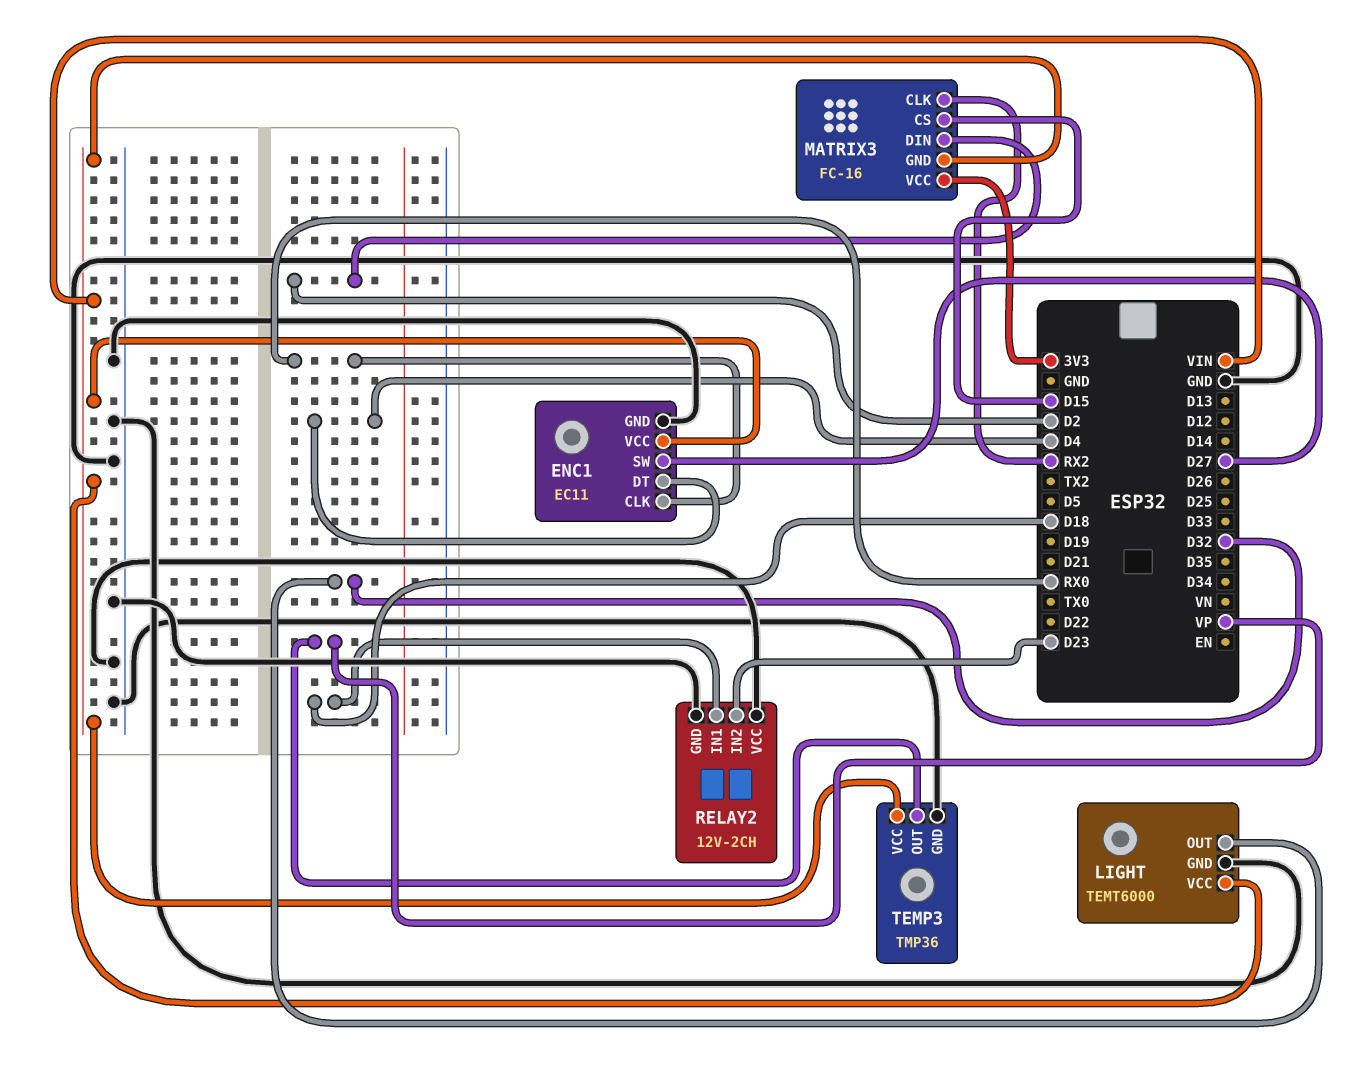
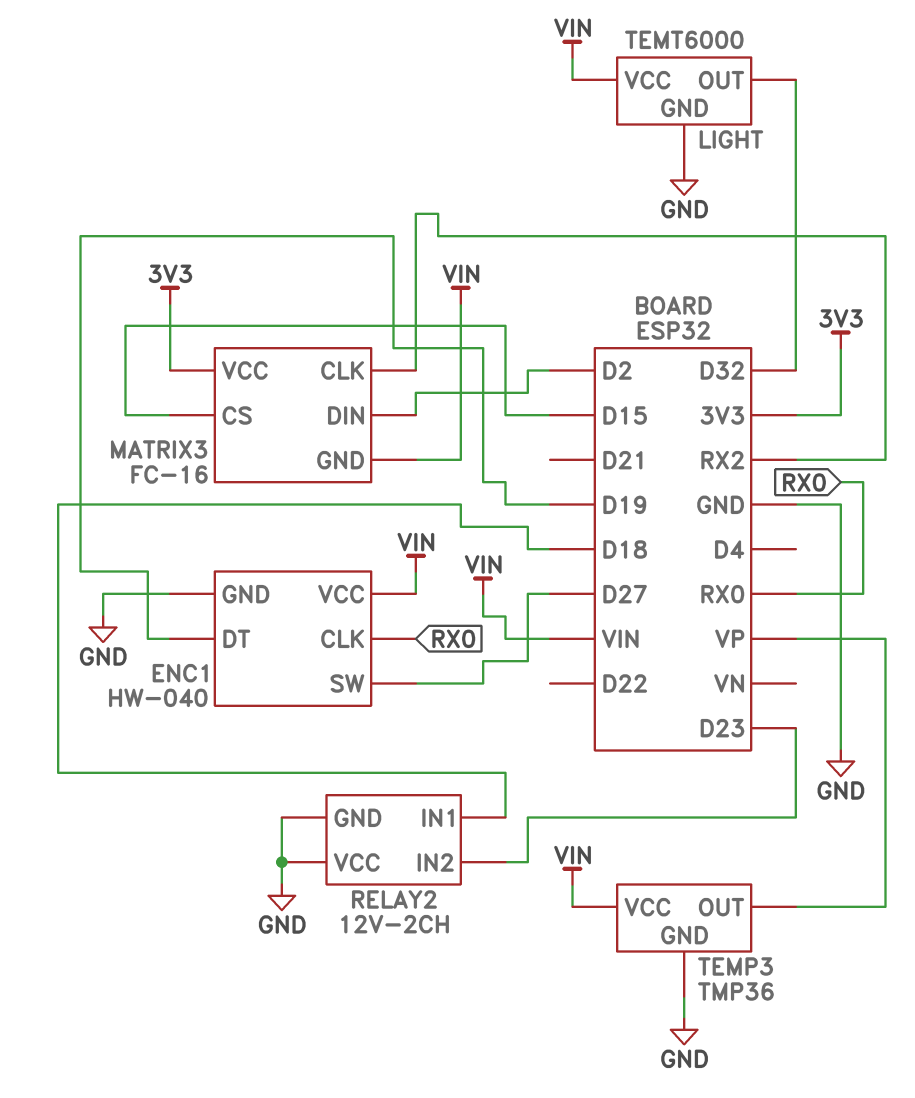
ENC1: EC11 -> HW-040
ENC1 pin DT: D4 -> D19

